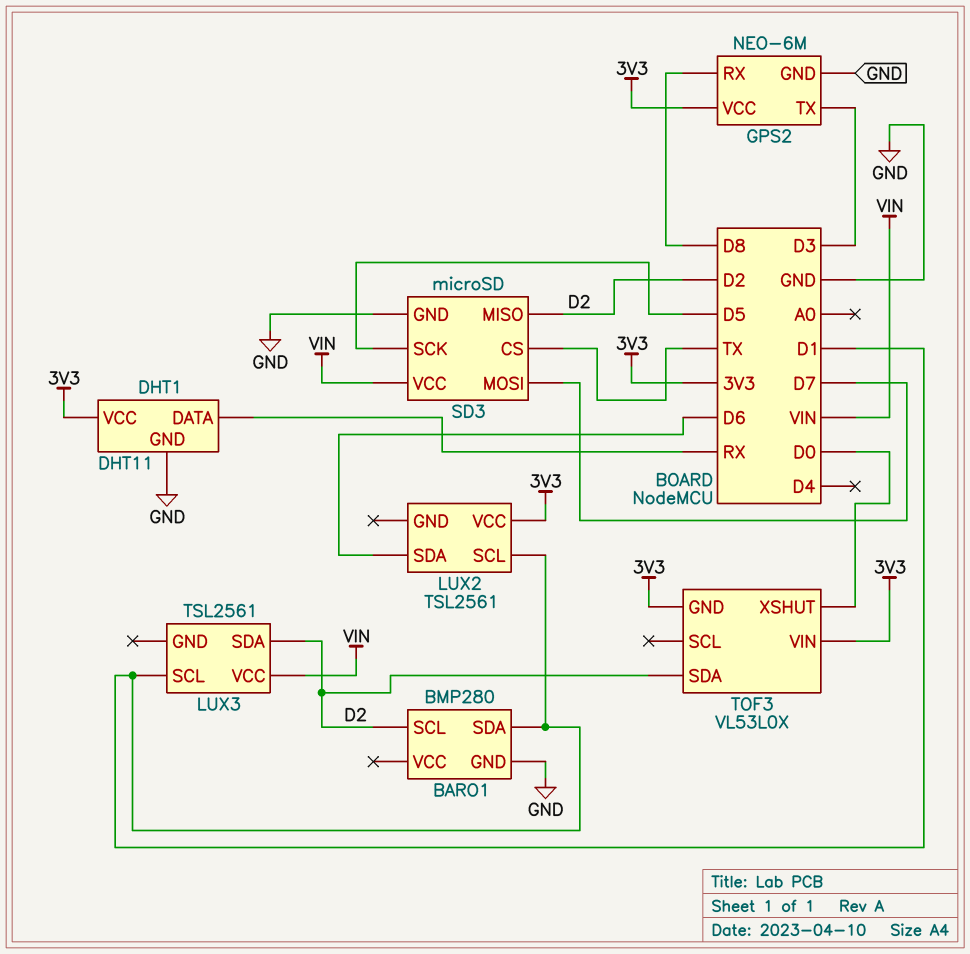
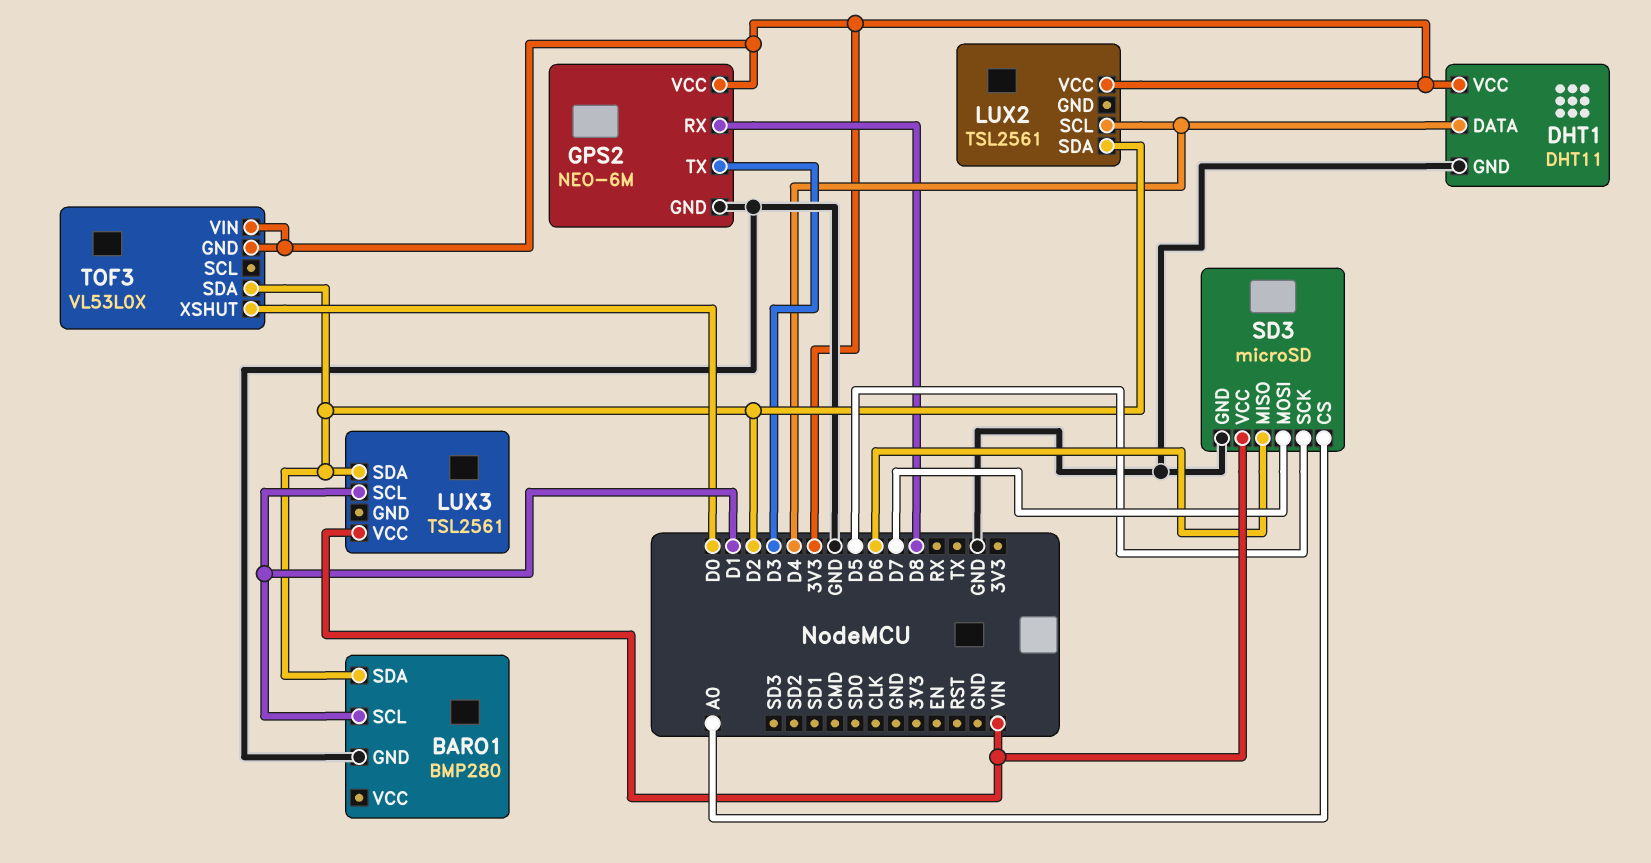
BARO1 pin SCL: D2 -> D1
BARO1 pin SDA: D1 -> D2
DHT1 pin DATA: RX -> D4
LUX2 pin SCL: D1 -> D4
LUX2 pin SDA: D6 -> D2
SD3 pin CS: TX -> A0
SD3 pin MISO: D2 -> D6

